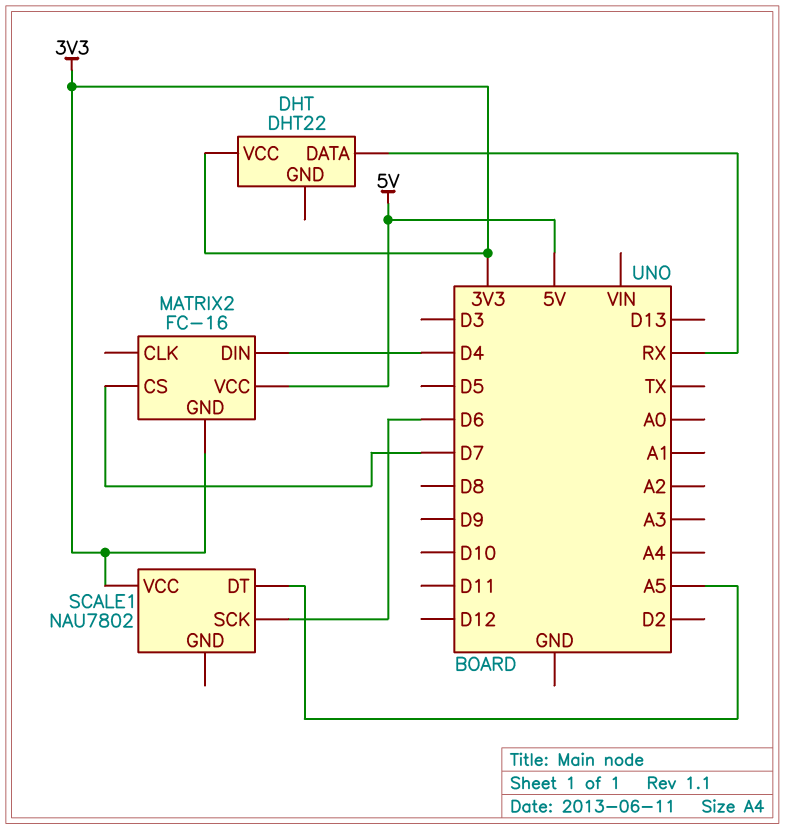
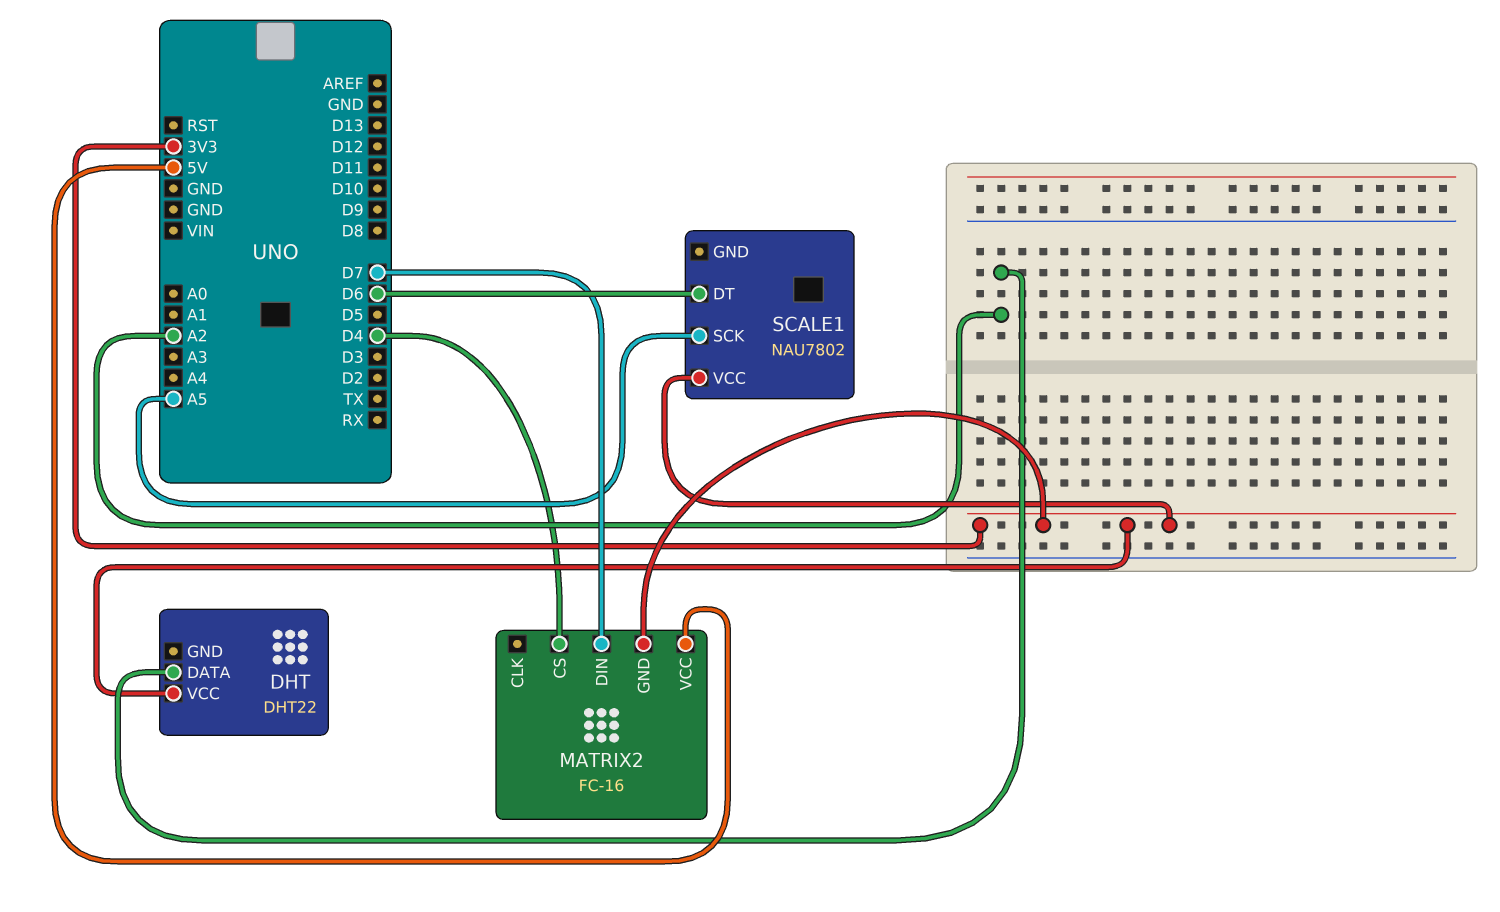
DHT pin DATA: RX -> A2
MATRIX2 pin CS: D7 -> D4
MATRIX2 pin DIN: D4 -> D7
SCALE1 pin DT: A5 -> D6
SCALE1 pin SCK: D6 -> A5

